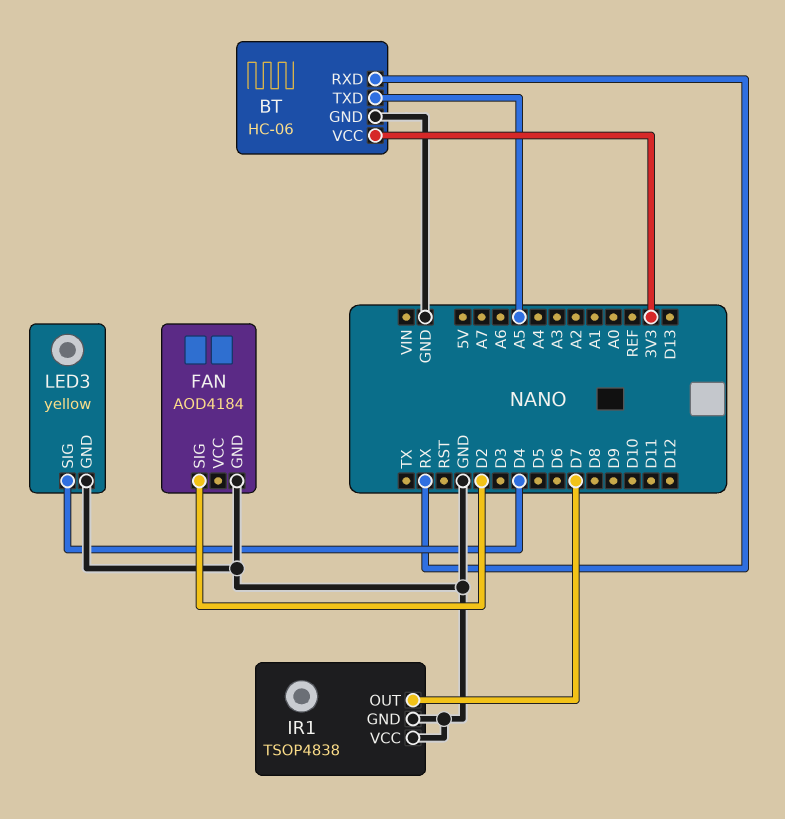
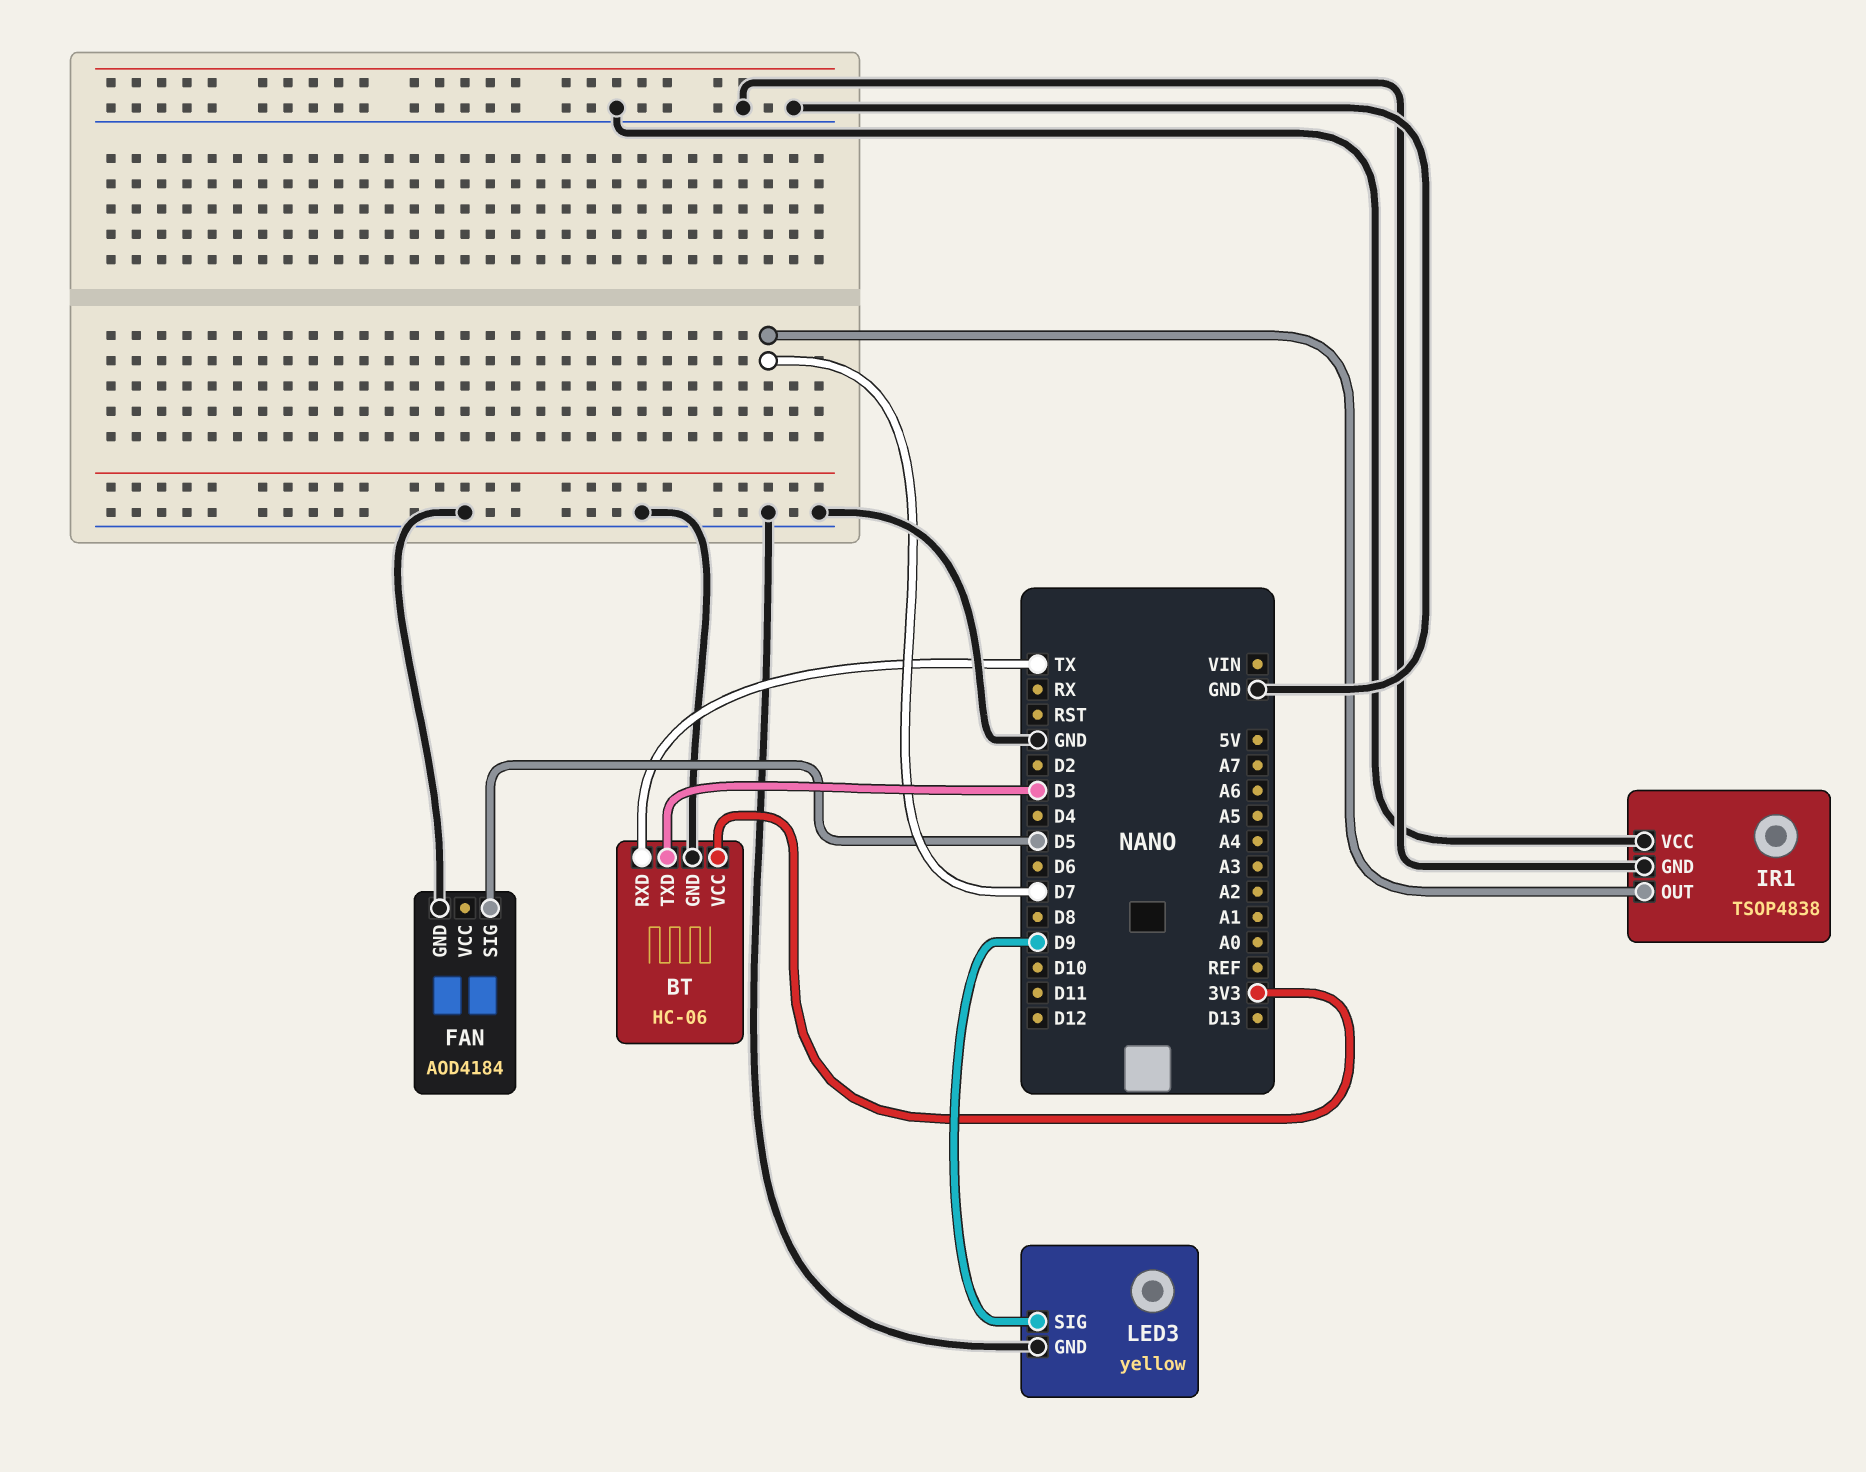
BT pin RXD: RX -> TX
BT pin TXD: A5 -> D3
FAN pin SIG: D2 -> D5
LED3 pin SIG: D4 -> D9

